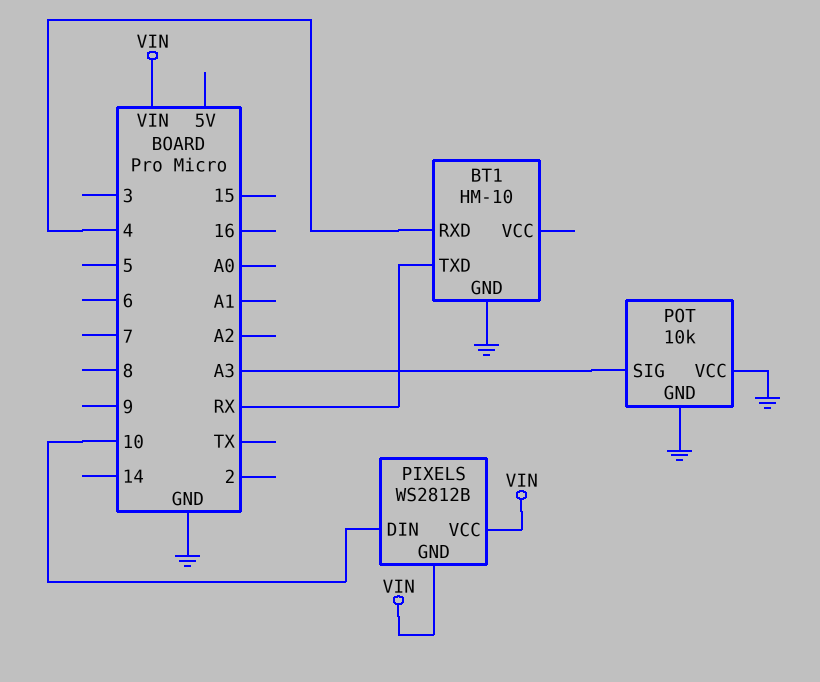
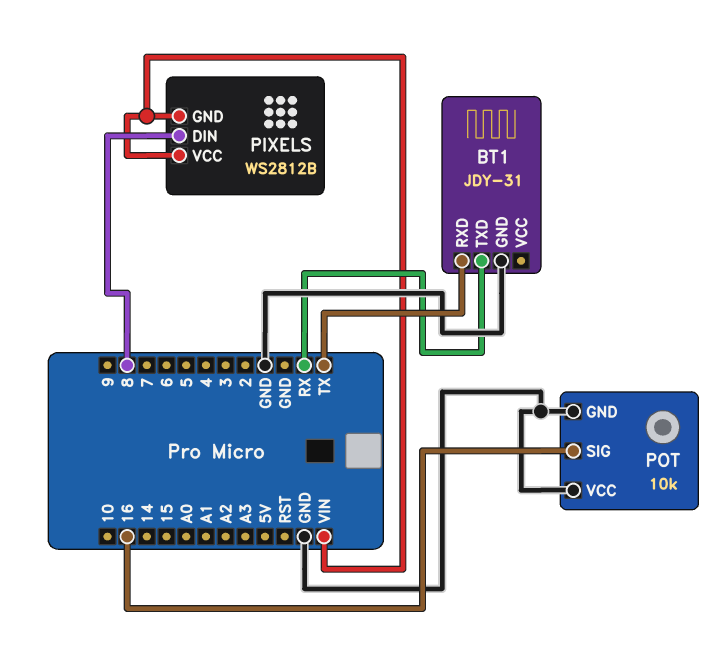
BT1: HM-10 -> JDY-31
BT1 pin RXD: 4 -> TX
PIXELS pin DIN: 10 -> 8
POT pin SIG: A3 -> 16

